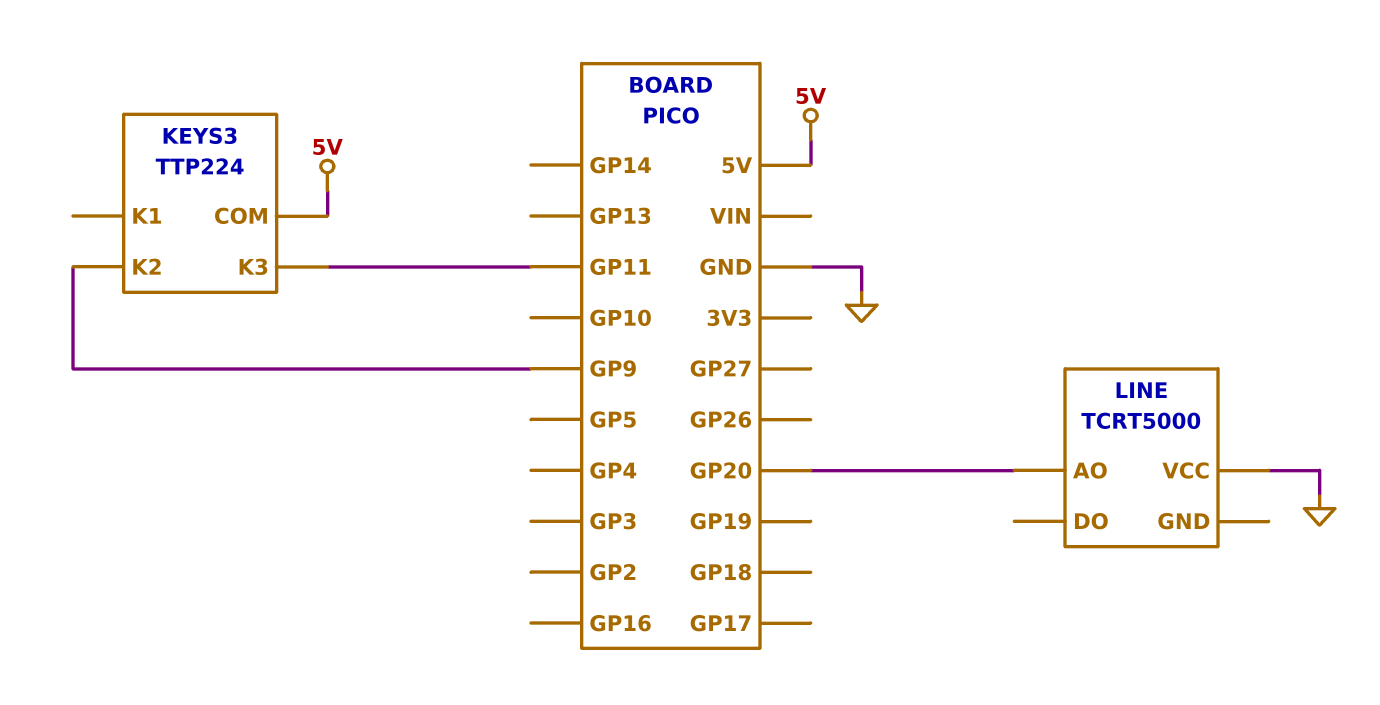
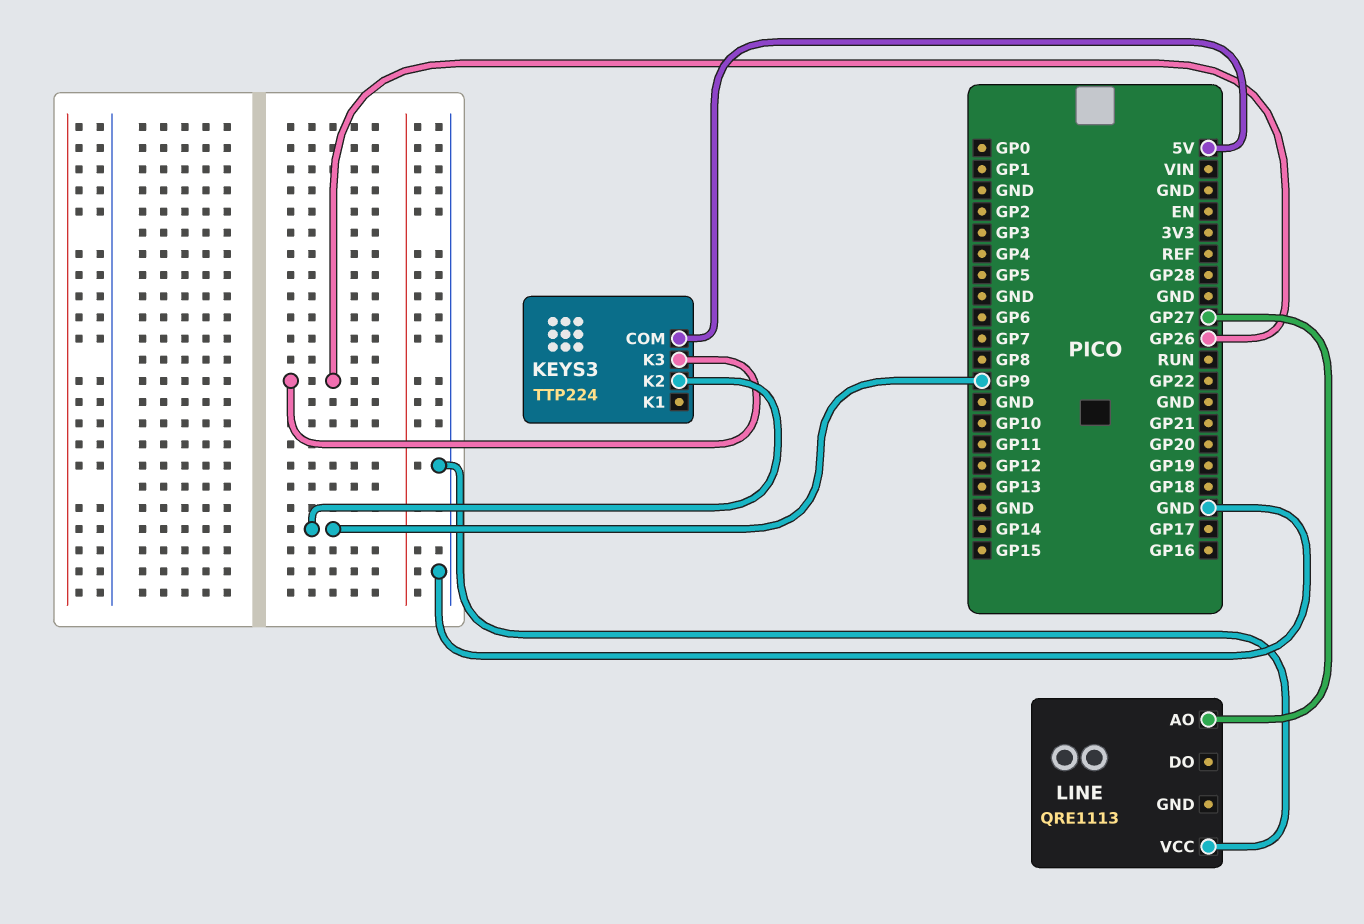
KEYS3 pin K3: GP11 -> GP26
LINE: TCRT5000 -> QRE1113
LINE pin AO: GP20 -> GP27

